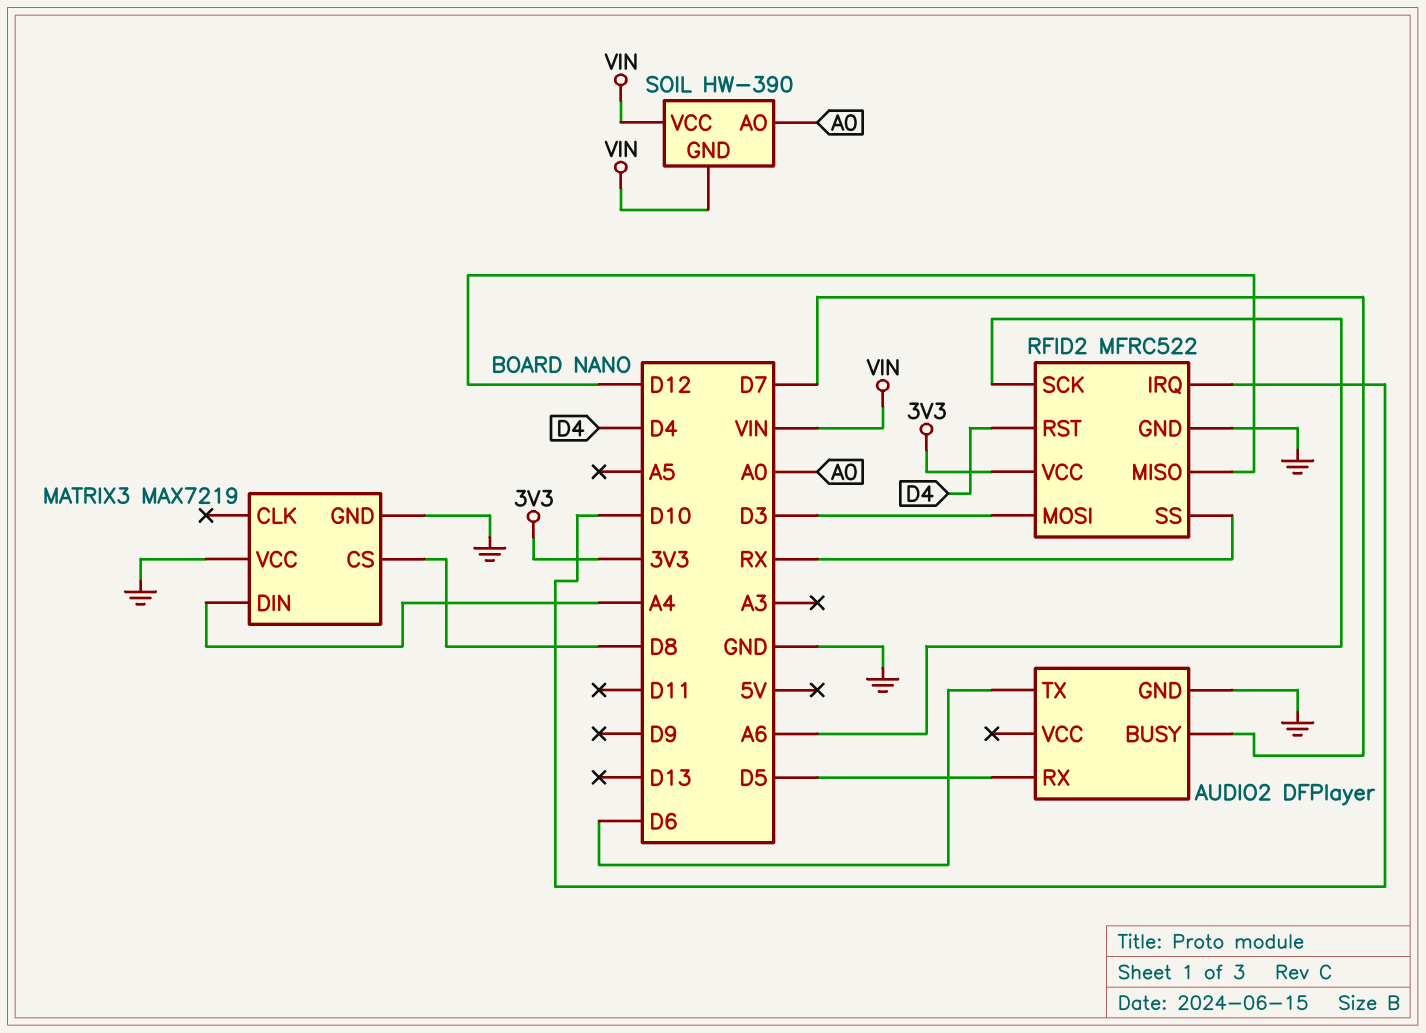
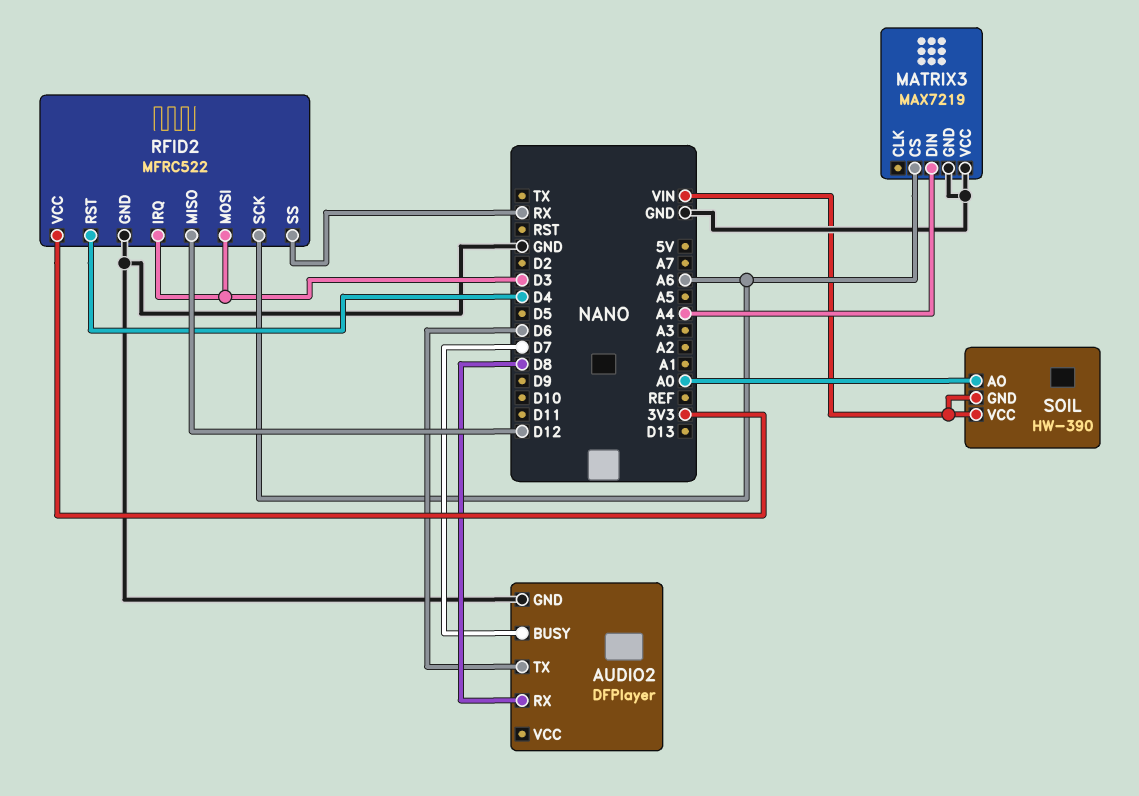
AUDIO2 pin RX: D5 -> D8
MATRIX3 pin CS: D8 -> A6
RFID2 pin IRQ: D10 -> D3

